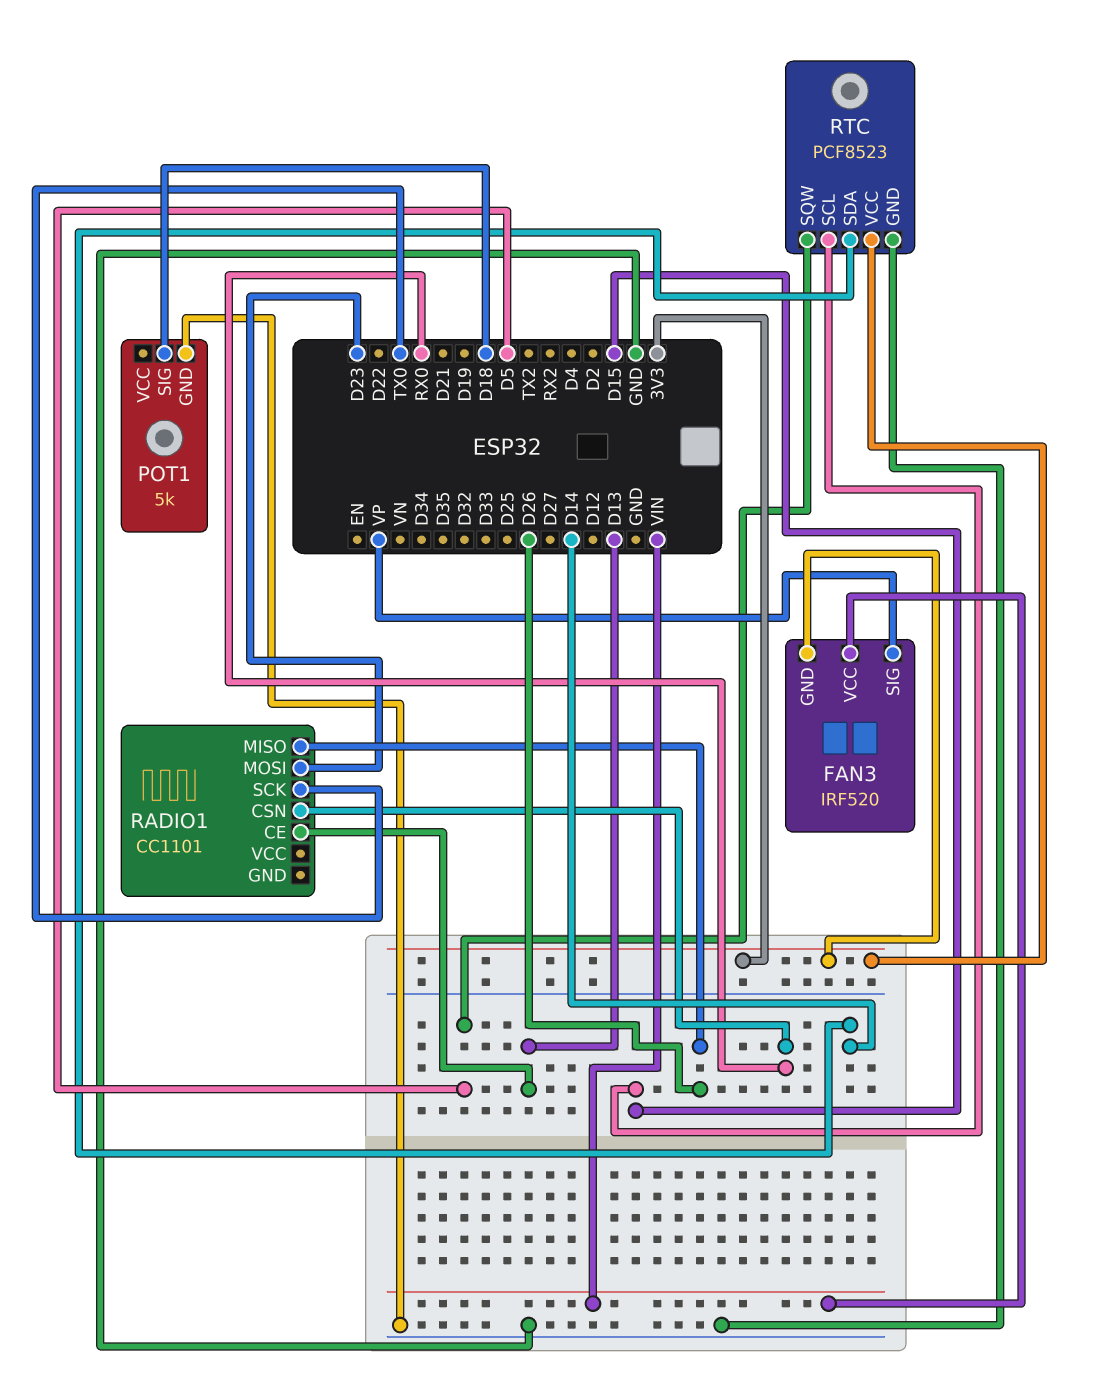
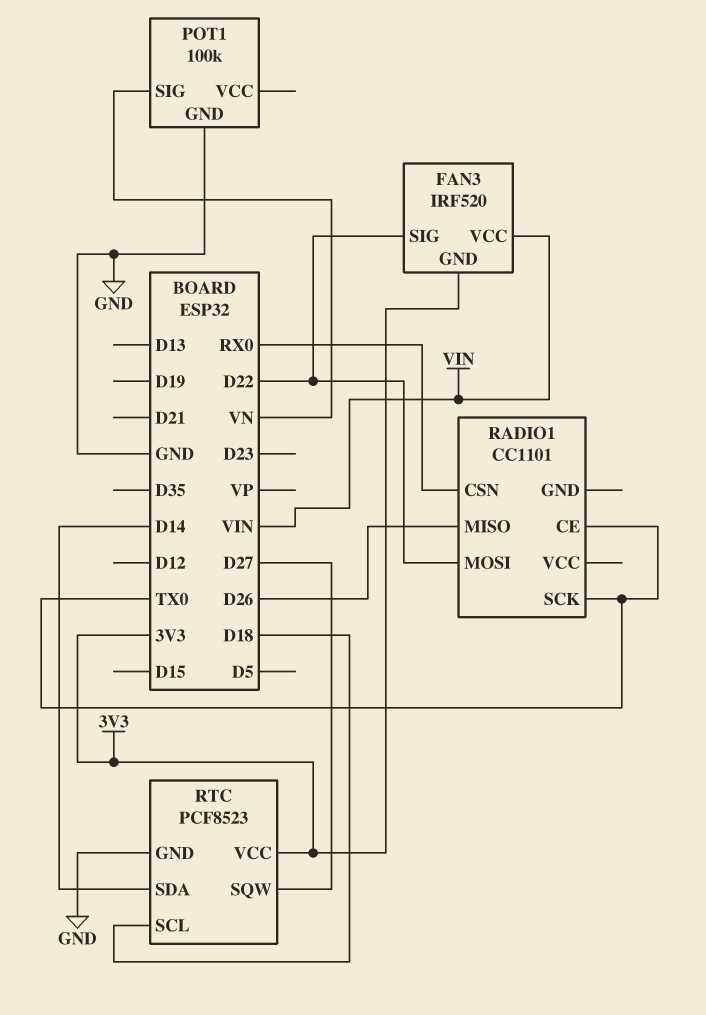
FAN3 pin SIG: VP -> D22
POT1: 5k -> 100k
POT1 pin SIG: D18 -> VN
RADIO1 pin CE: D13 -> TX0
RADIO1 pin MOSI: D23 -> D22
RTC pin SCL: D15 -> D18
RTC pin SQW: D5 -> D27

